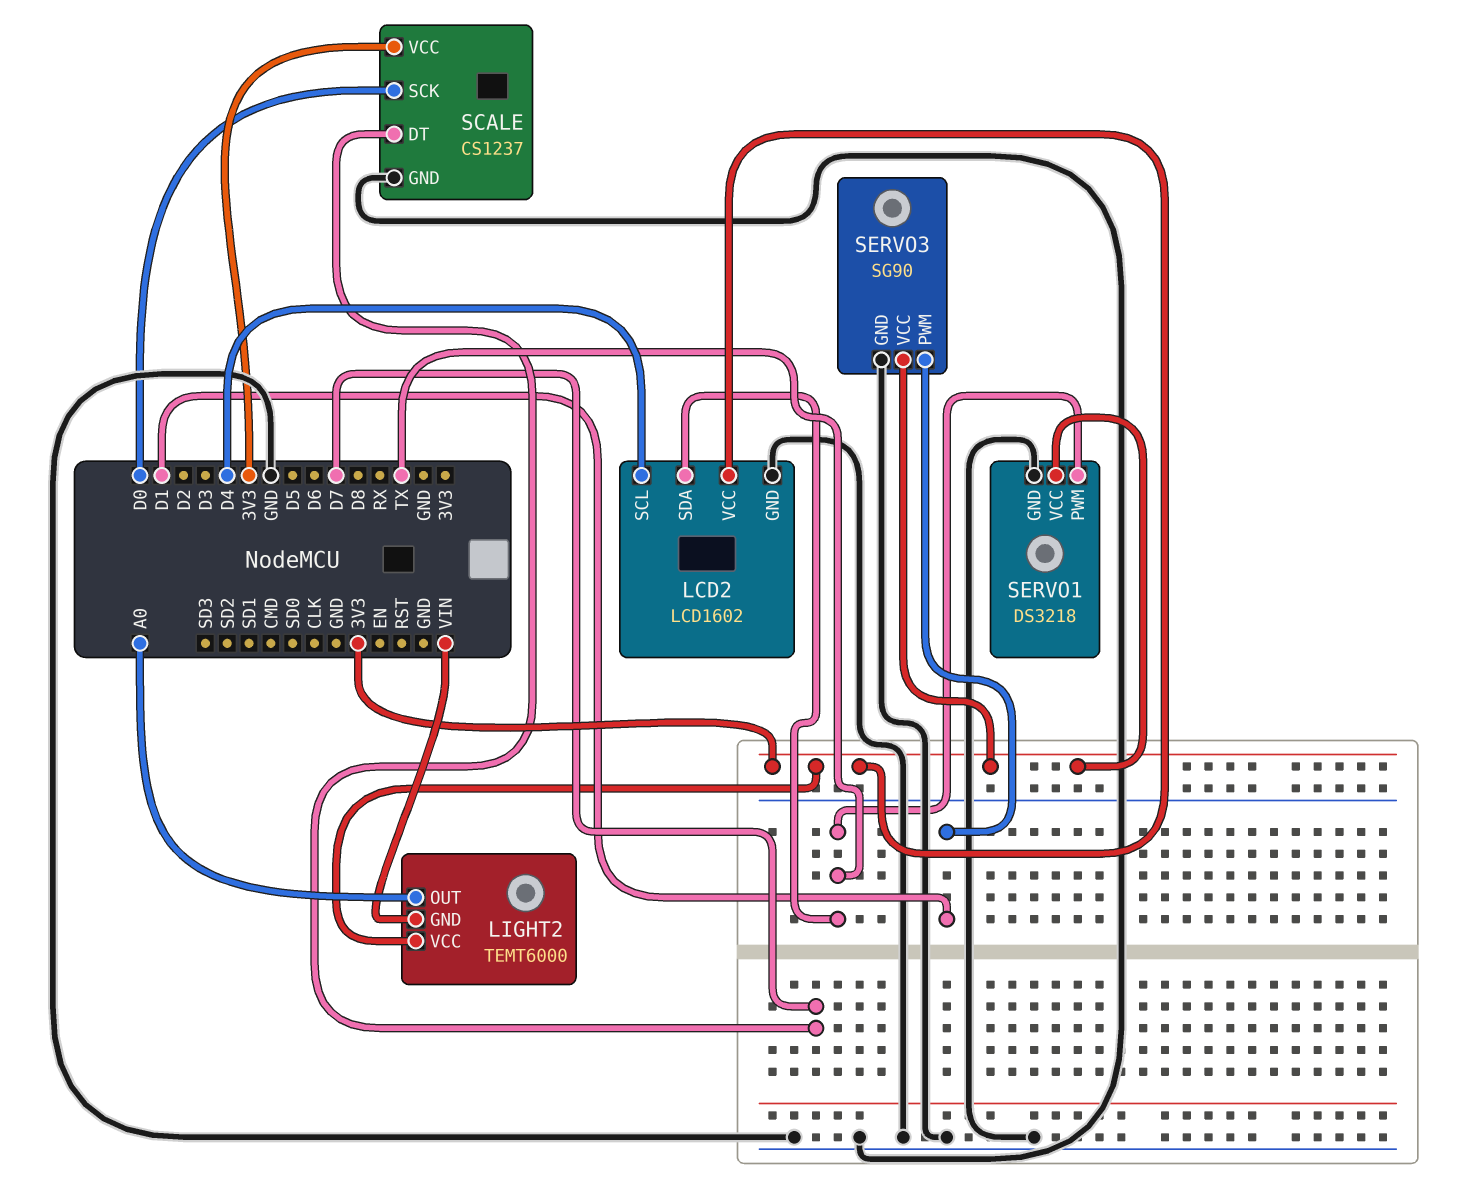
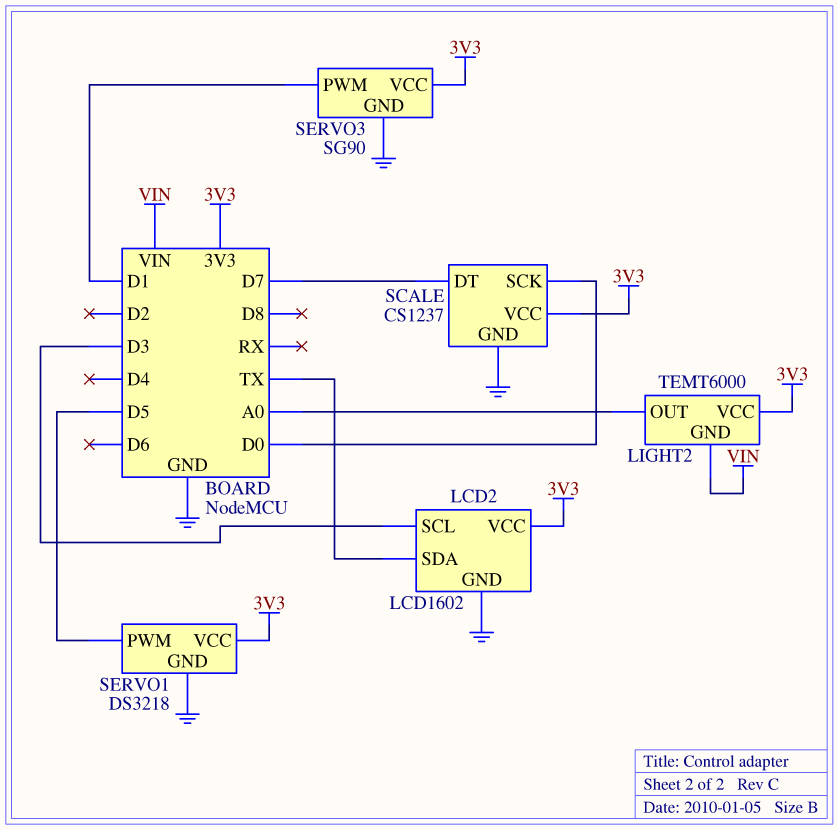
LCD2 pin SCL: D4 -> D3
SERVO1 pin PWM: TX -> D5

